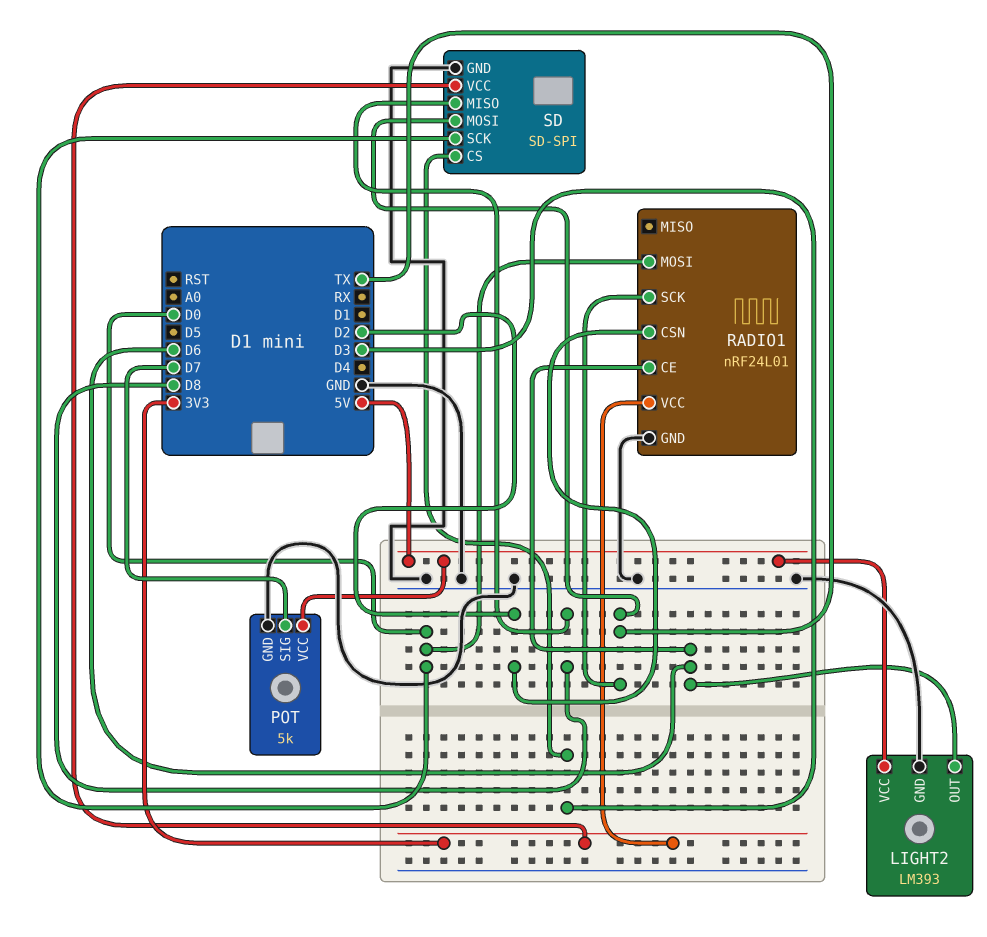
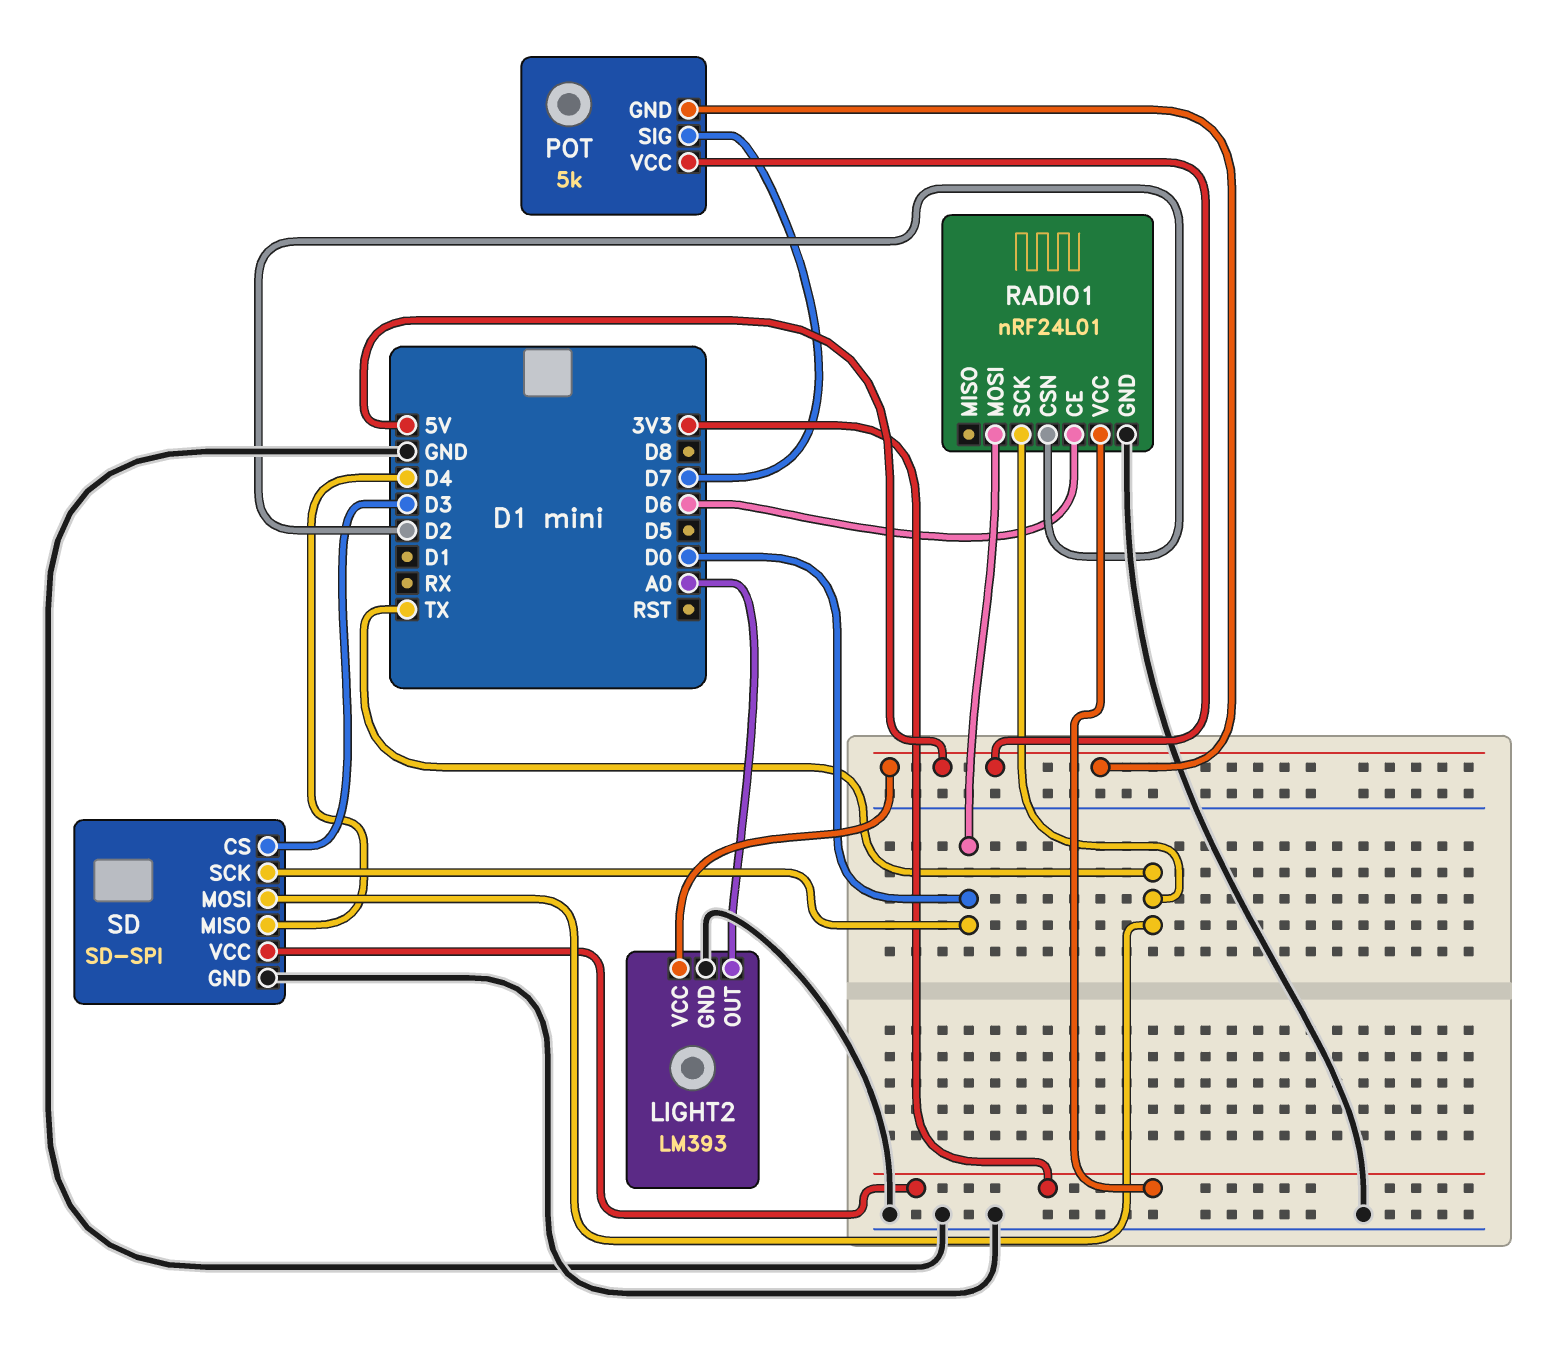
LIGHT2 pin OUT: D6 -> A0
POT pin GND: GND -> 5V
SD pin MISO: D8 -> D4

